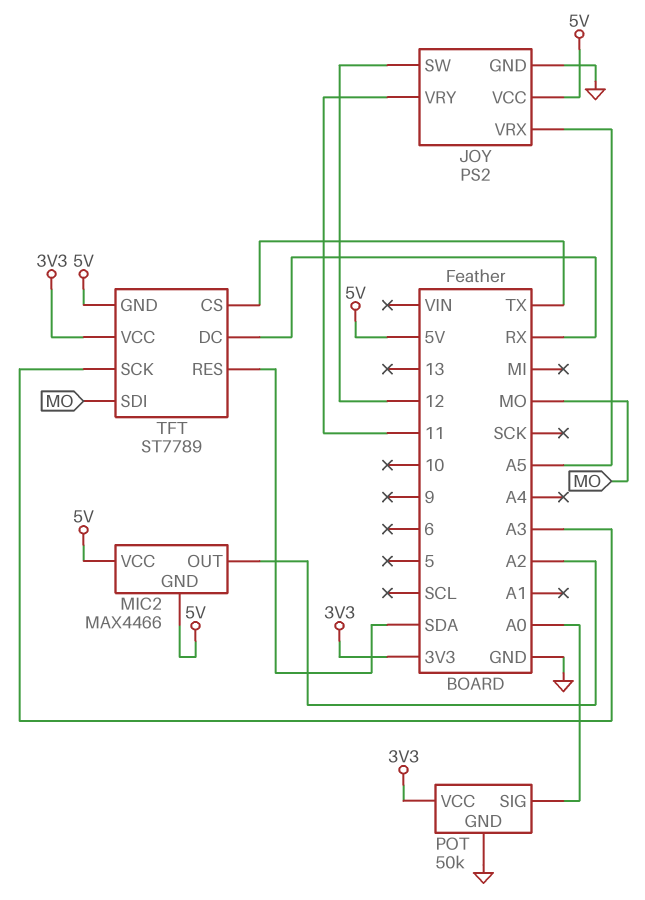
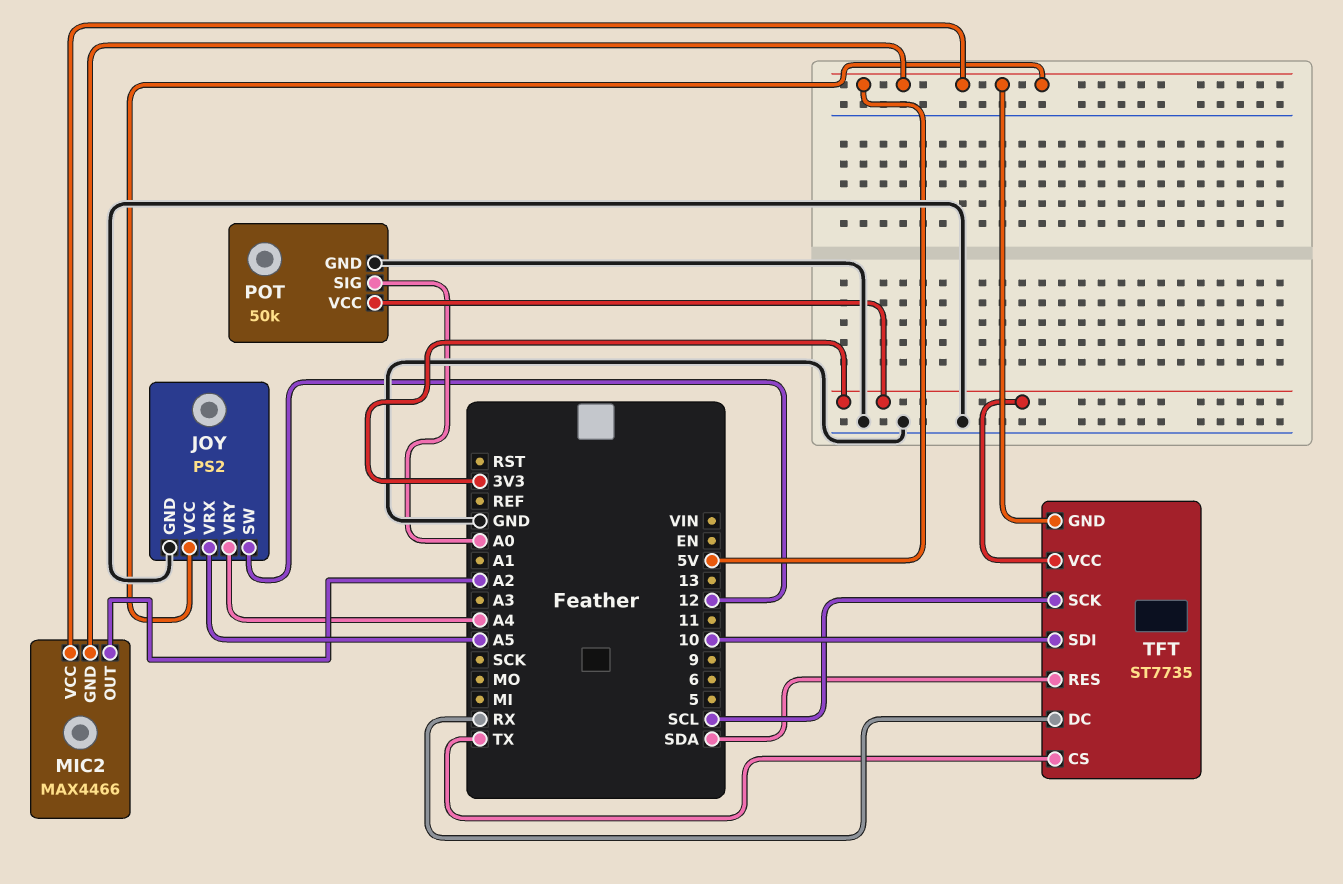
JOY pin VRY: 11 -> A4
TFT: ST7789 -> ST7735
TFT pin SCK: A3 -> SCL
TFT pin SDI: MO -> 10

